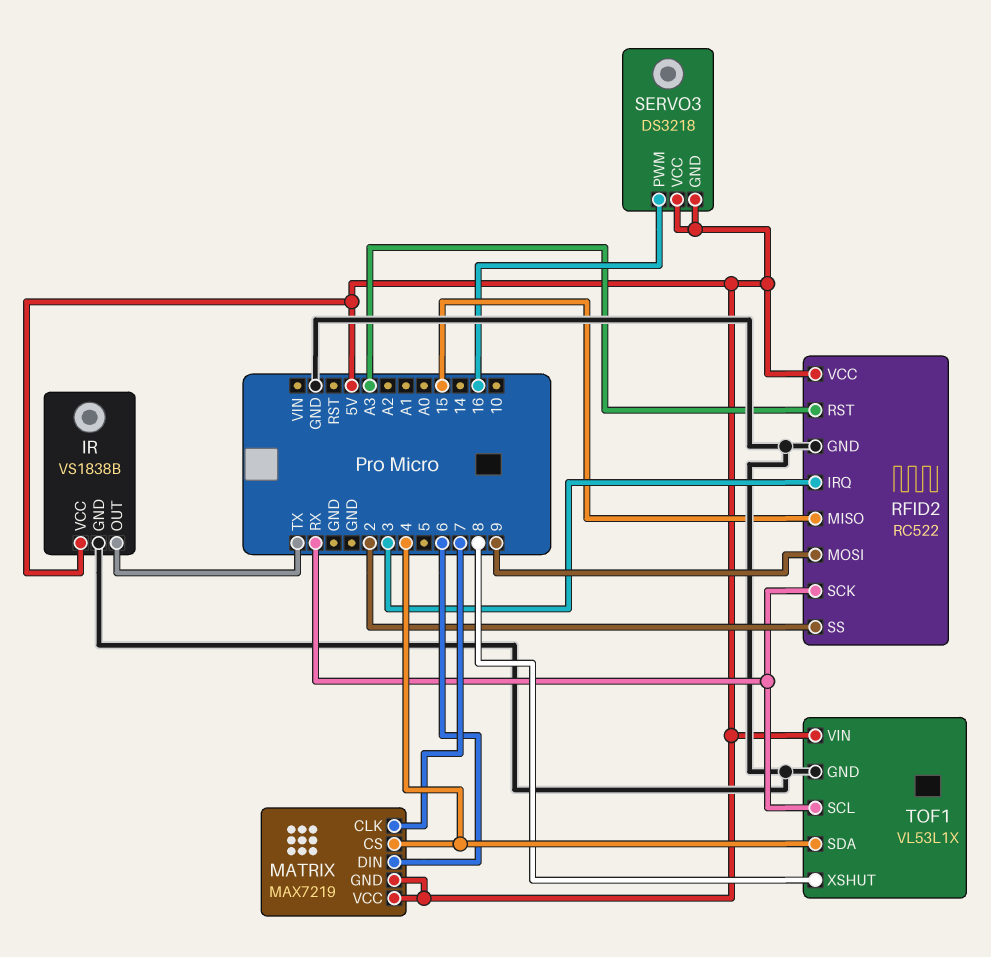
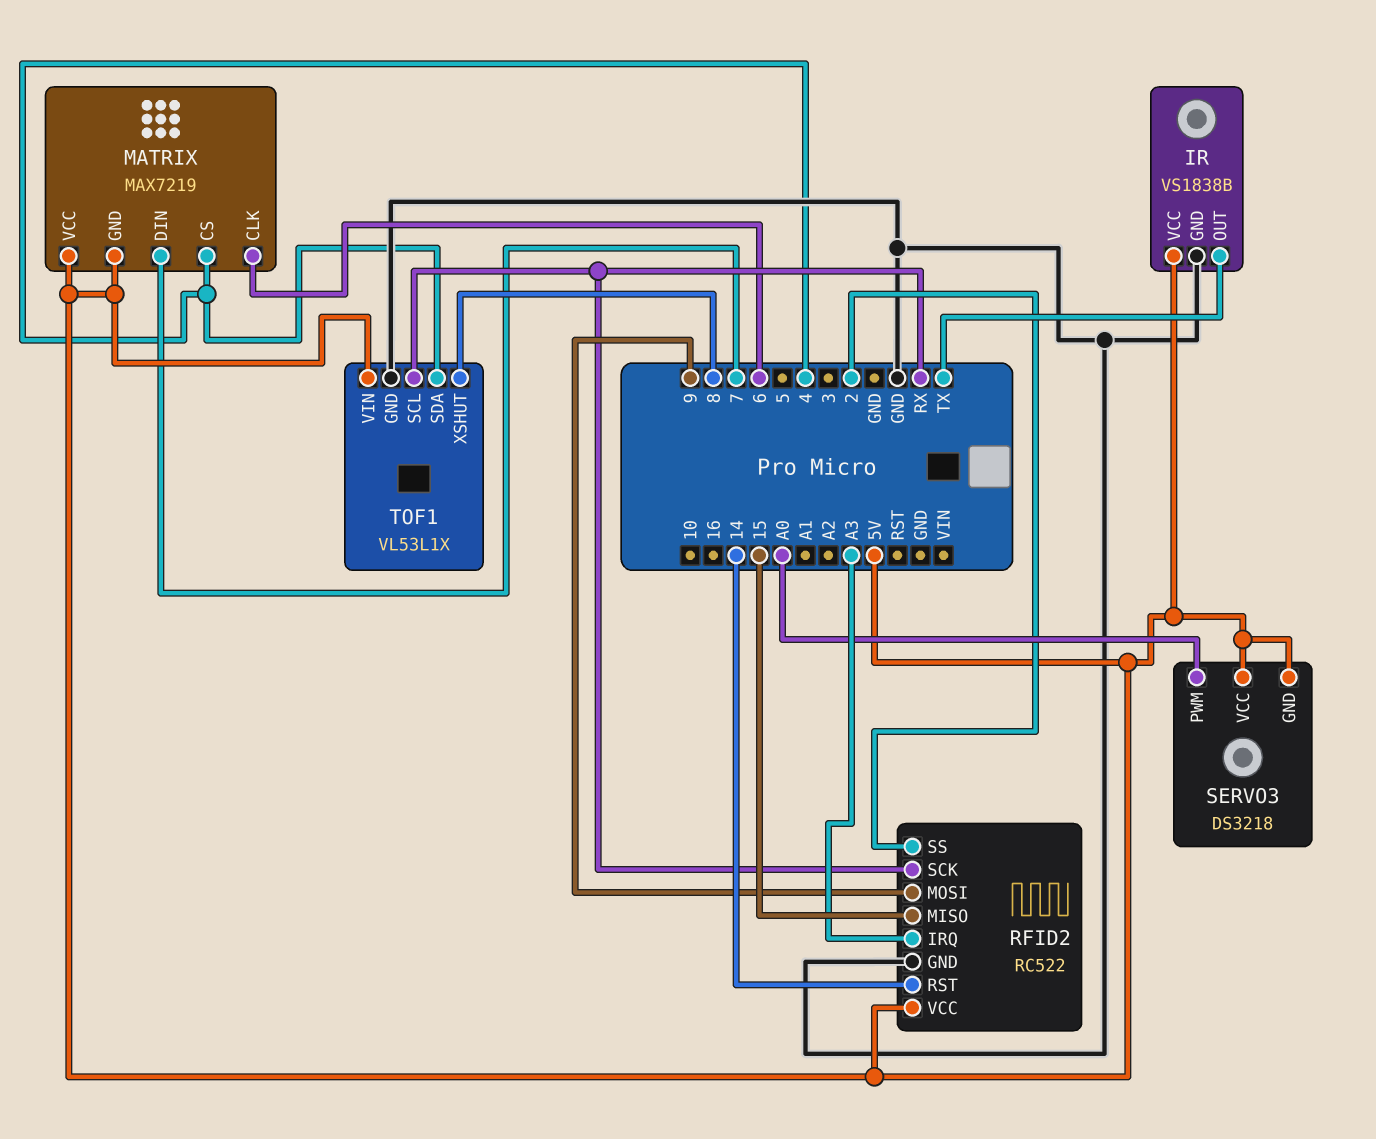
MATRIX pin CLK: 7 -> 6
MATRIX pin DIN: 6 -> 7
RFID2 pin IRQ: 3 -> A3
RFID2 pin RST: A3 -> 14
SERVO3 pin PWM: 16 -> A0

